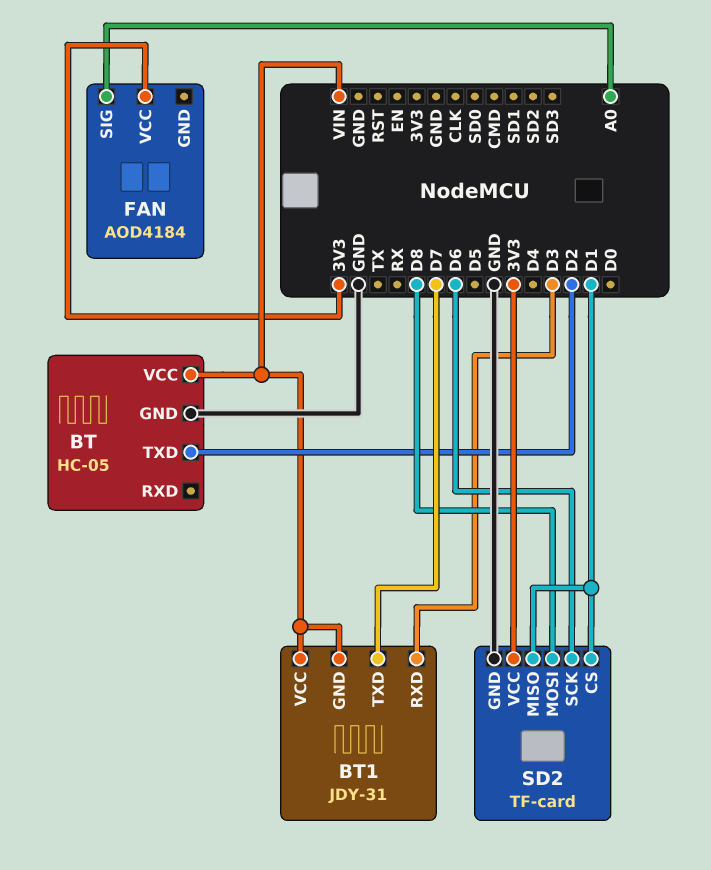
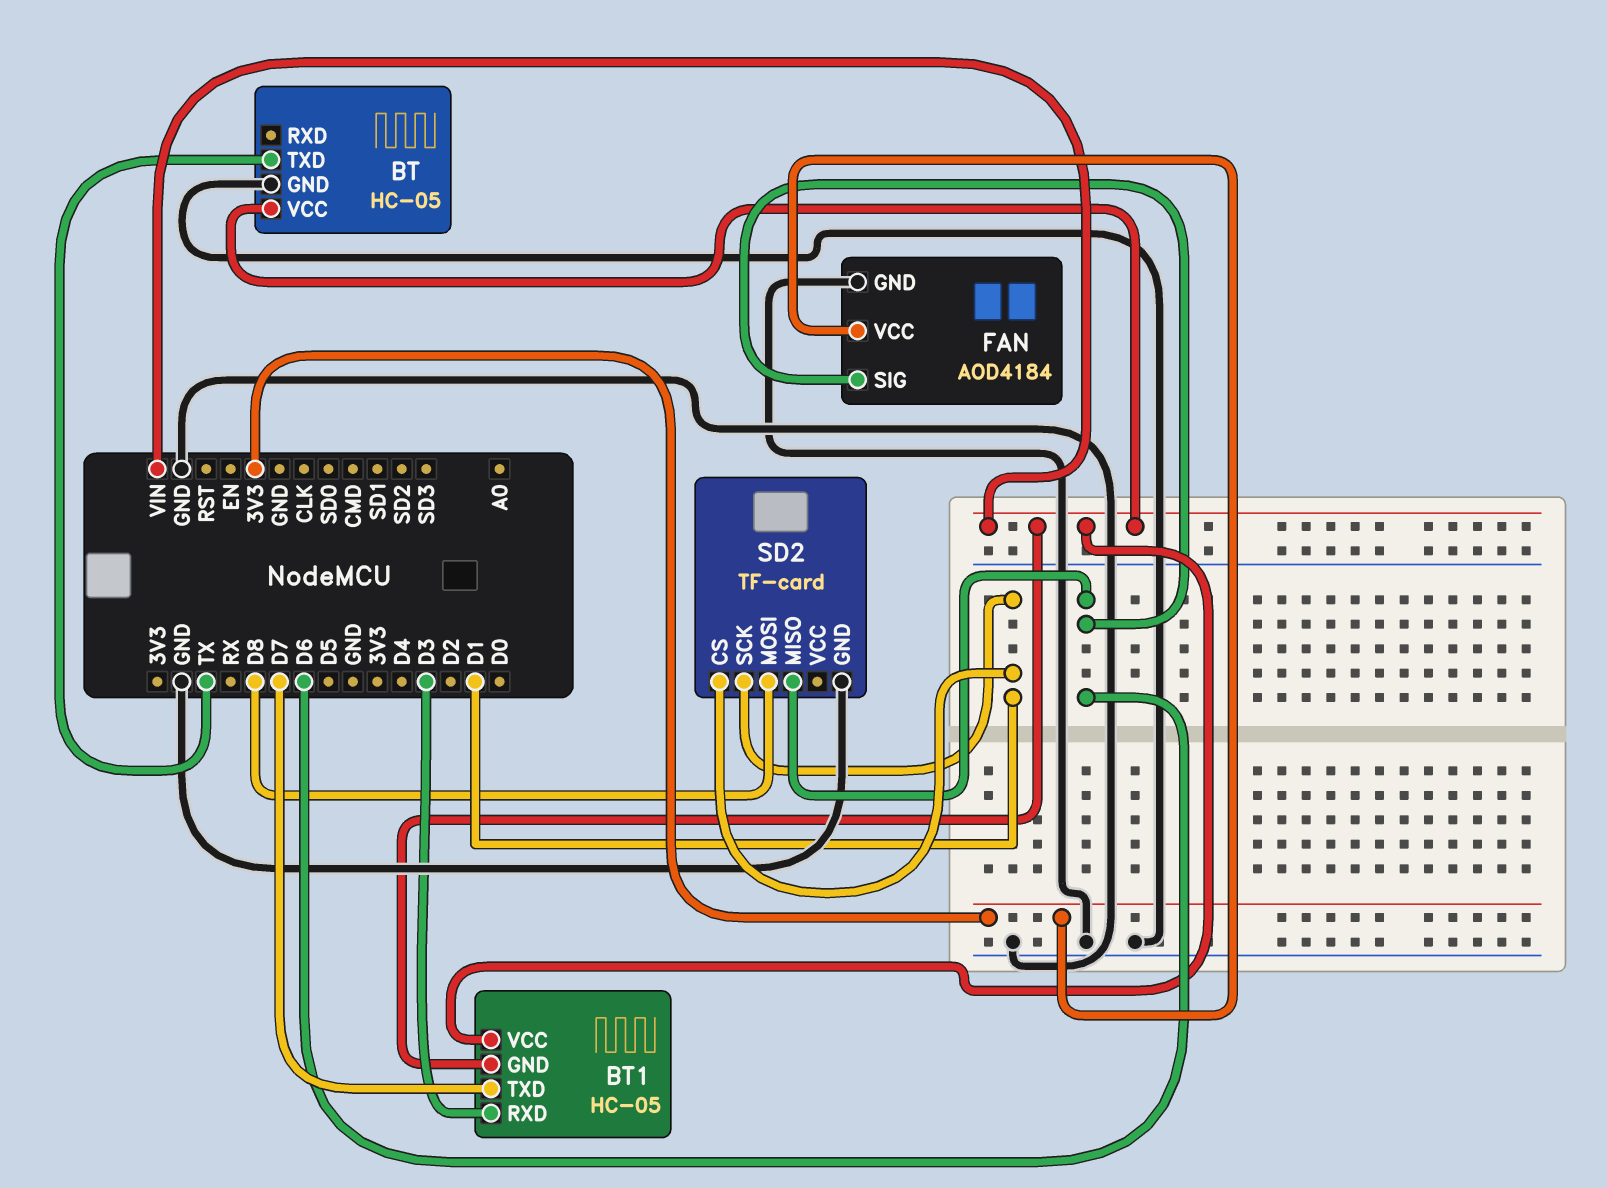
BT pin TXD: D2 -> TX
BT1: JDY-31 -> HC-05
FAN pin GND: none -> GND
FAN pin SIG: A0 -> D6
SD2 pin MISO: D1 -> D6
SD2 pin SCK: D6 -> D1
SD2 pin VCC: 3V3 -> none

